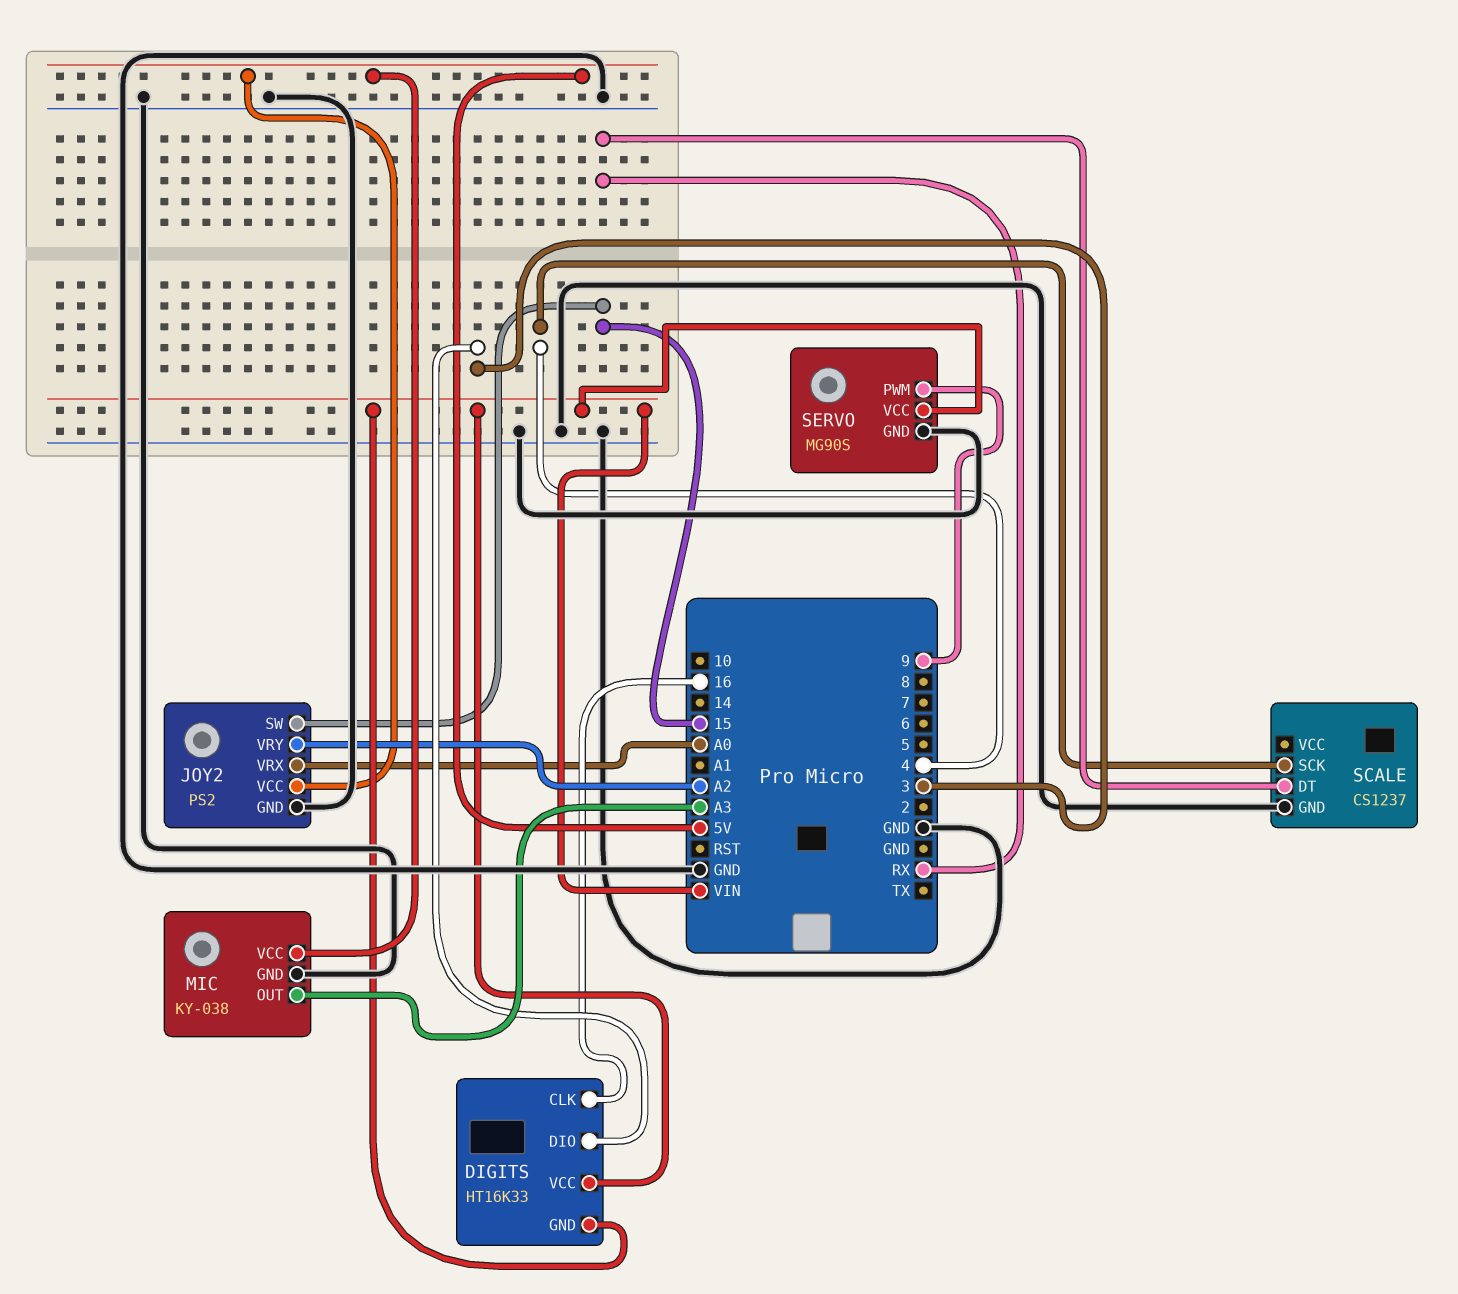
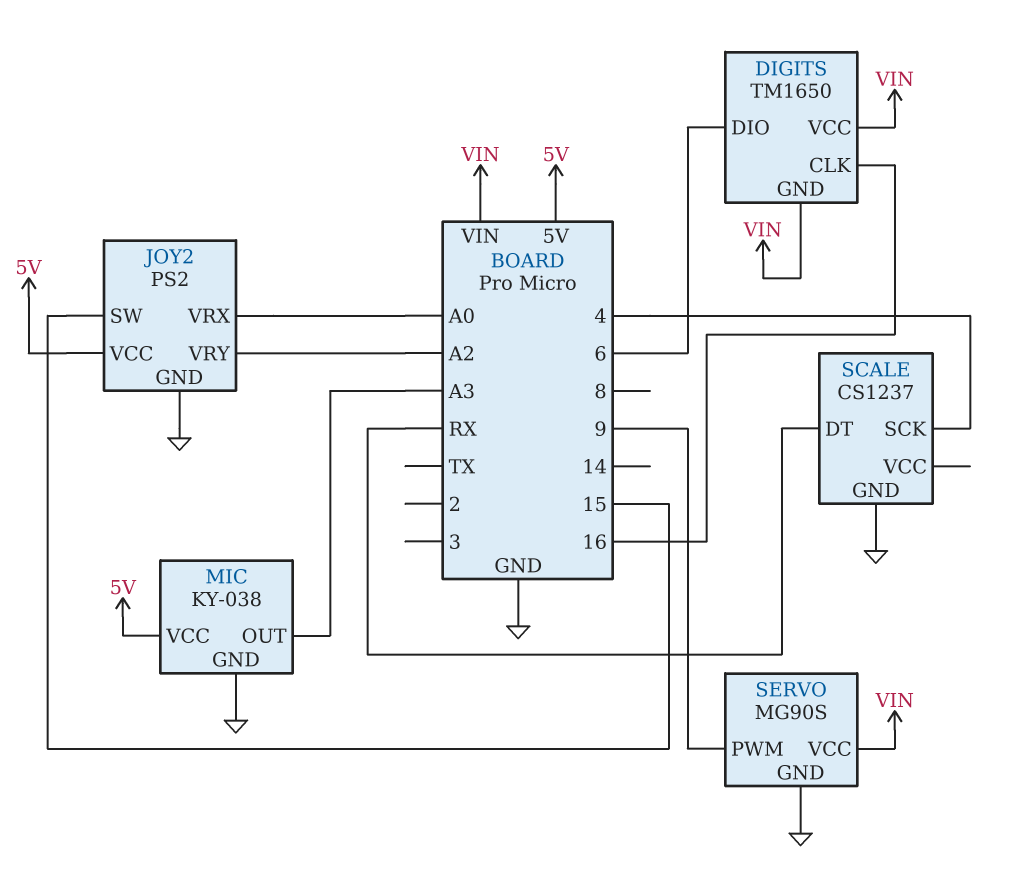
DIGITS: HT16K33 -> TM1650
DIGITS pin DIO: 3 -> 6

